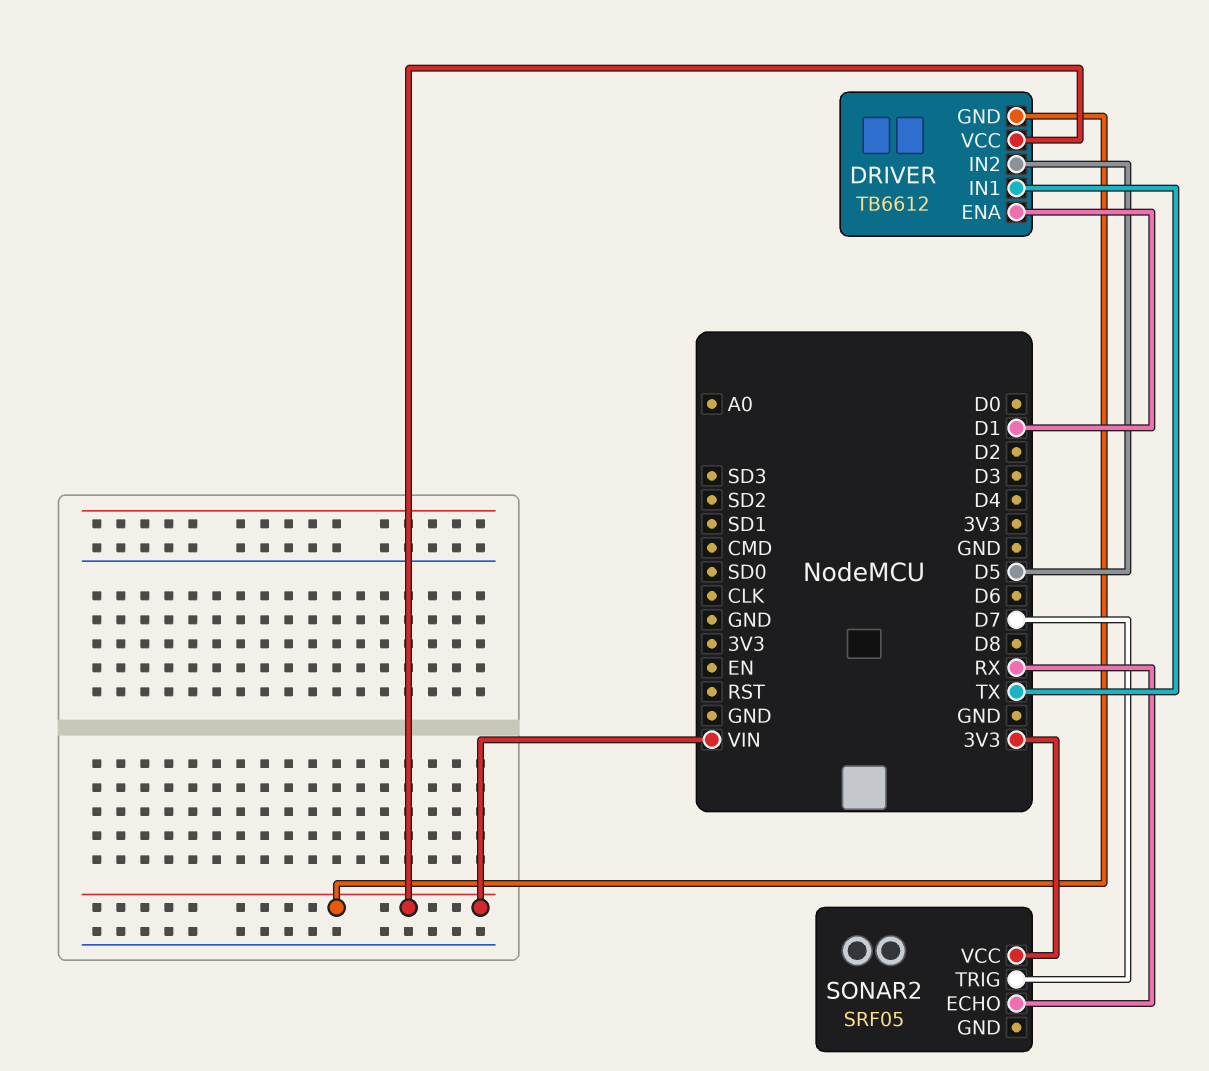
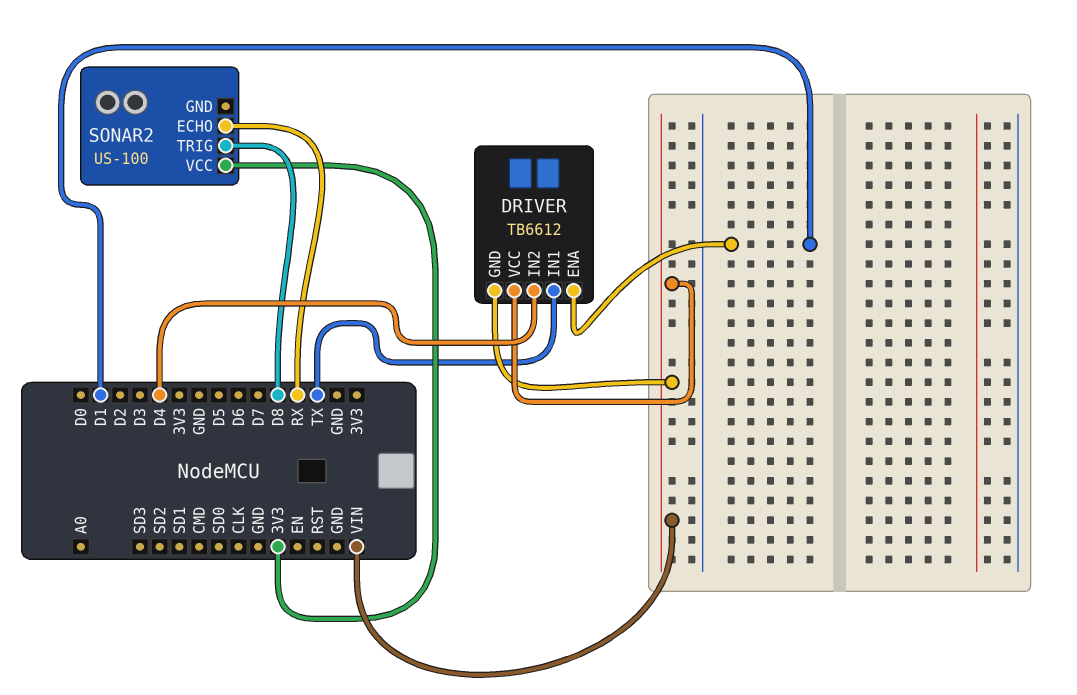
DRIVER pin IN2: D5 -> D4
SONAR2: SRF05 -> US-100
SONAR2 pin TRIG: D7 -> D8

